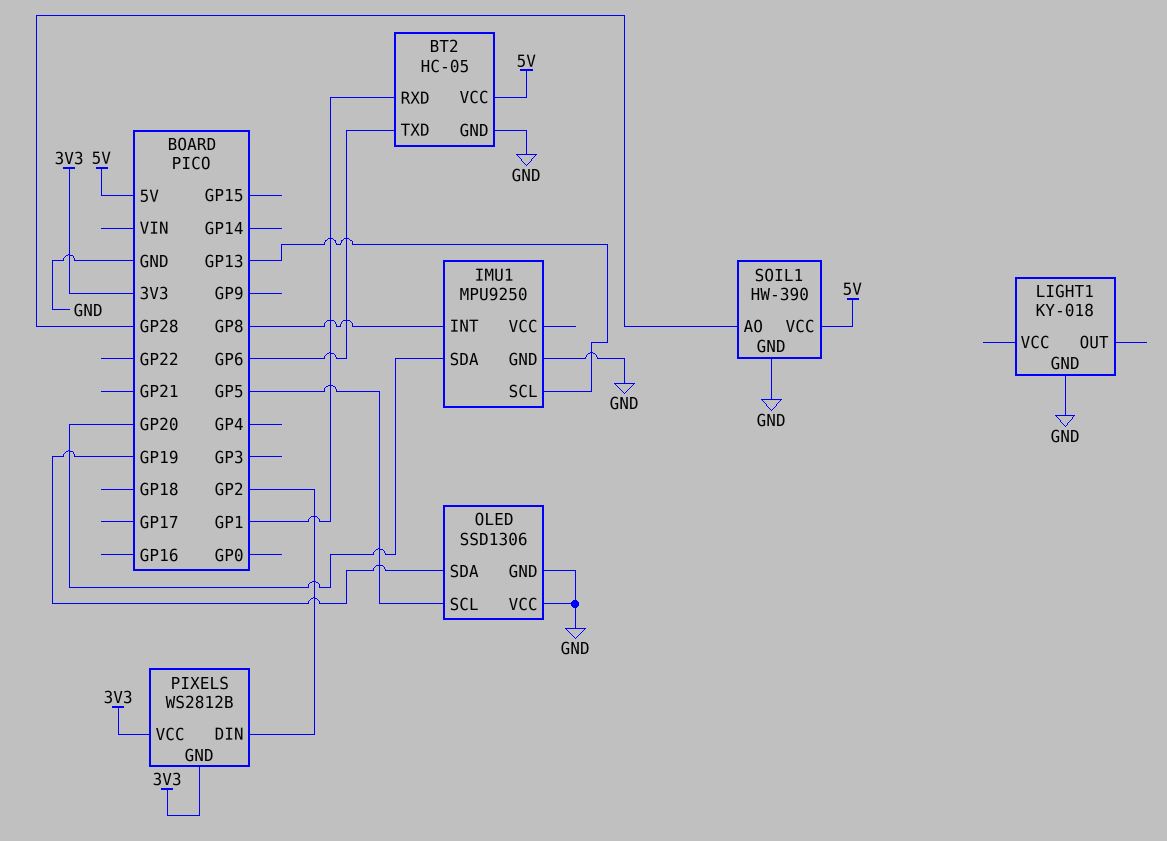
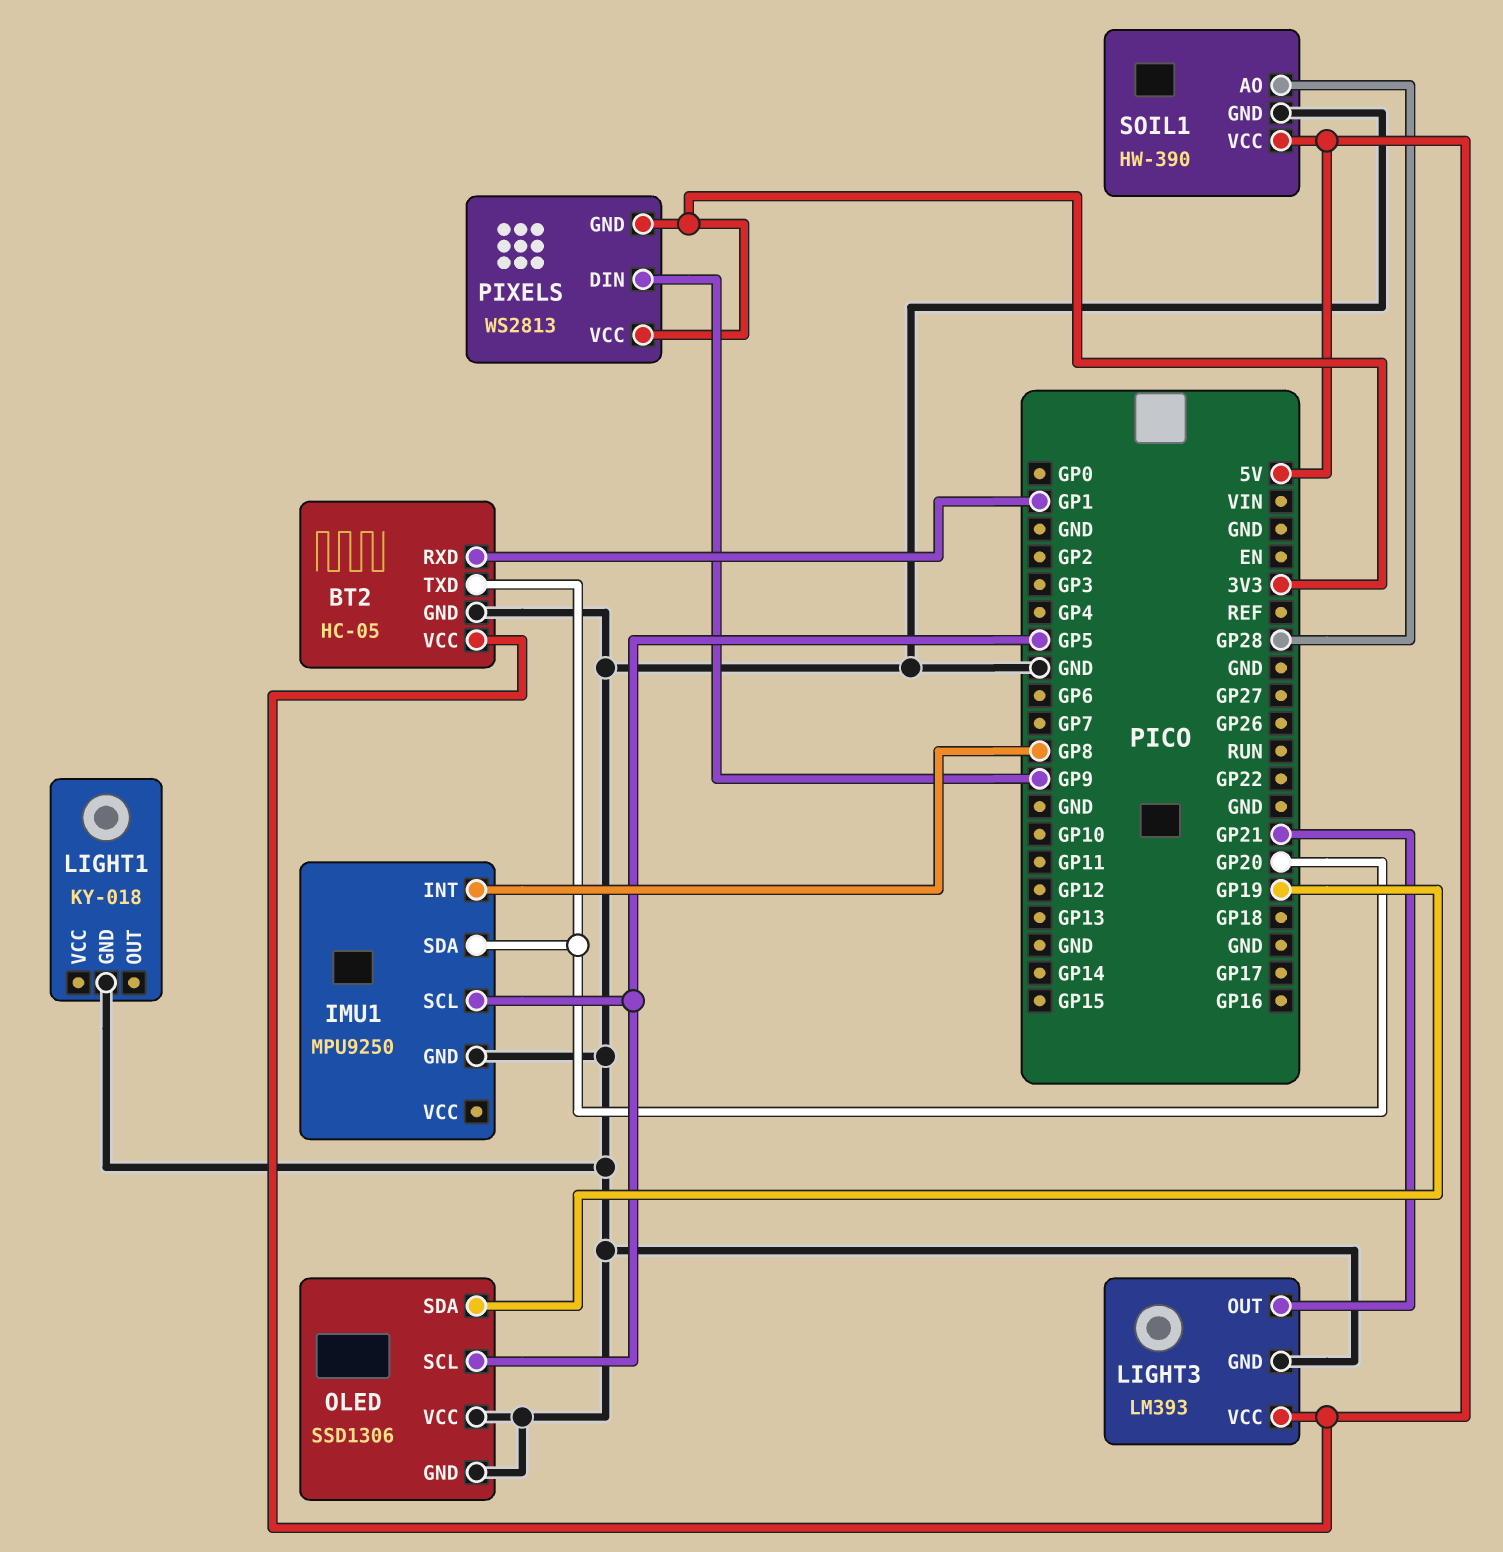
BT2 pin TXD: GP6 -> GP20
IMU1 pin SCL: GP13 -> GP5
LIGHT3: none -> LM393
LIGHT3 pin GND: none -> GND
LIGHT3 pin OUT: none -> GP21
LIGHT3 pin VCC: none -> 5V
PIXELS: WS2812B -> WS2813
PIXELS pin DIN: GP2 -> GP9

